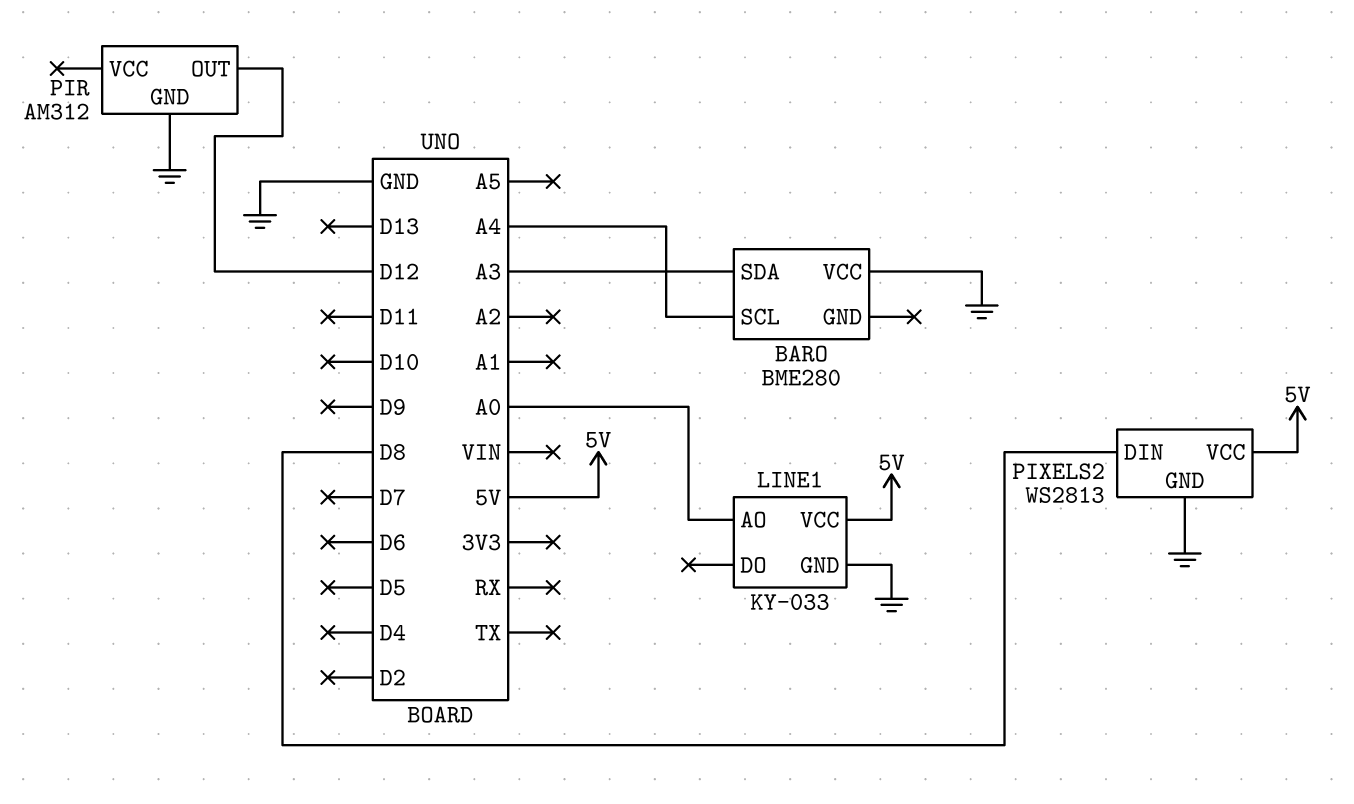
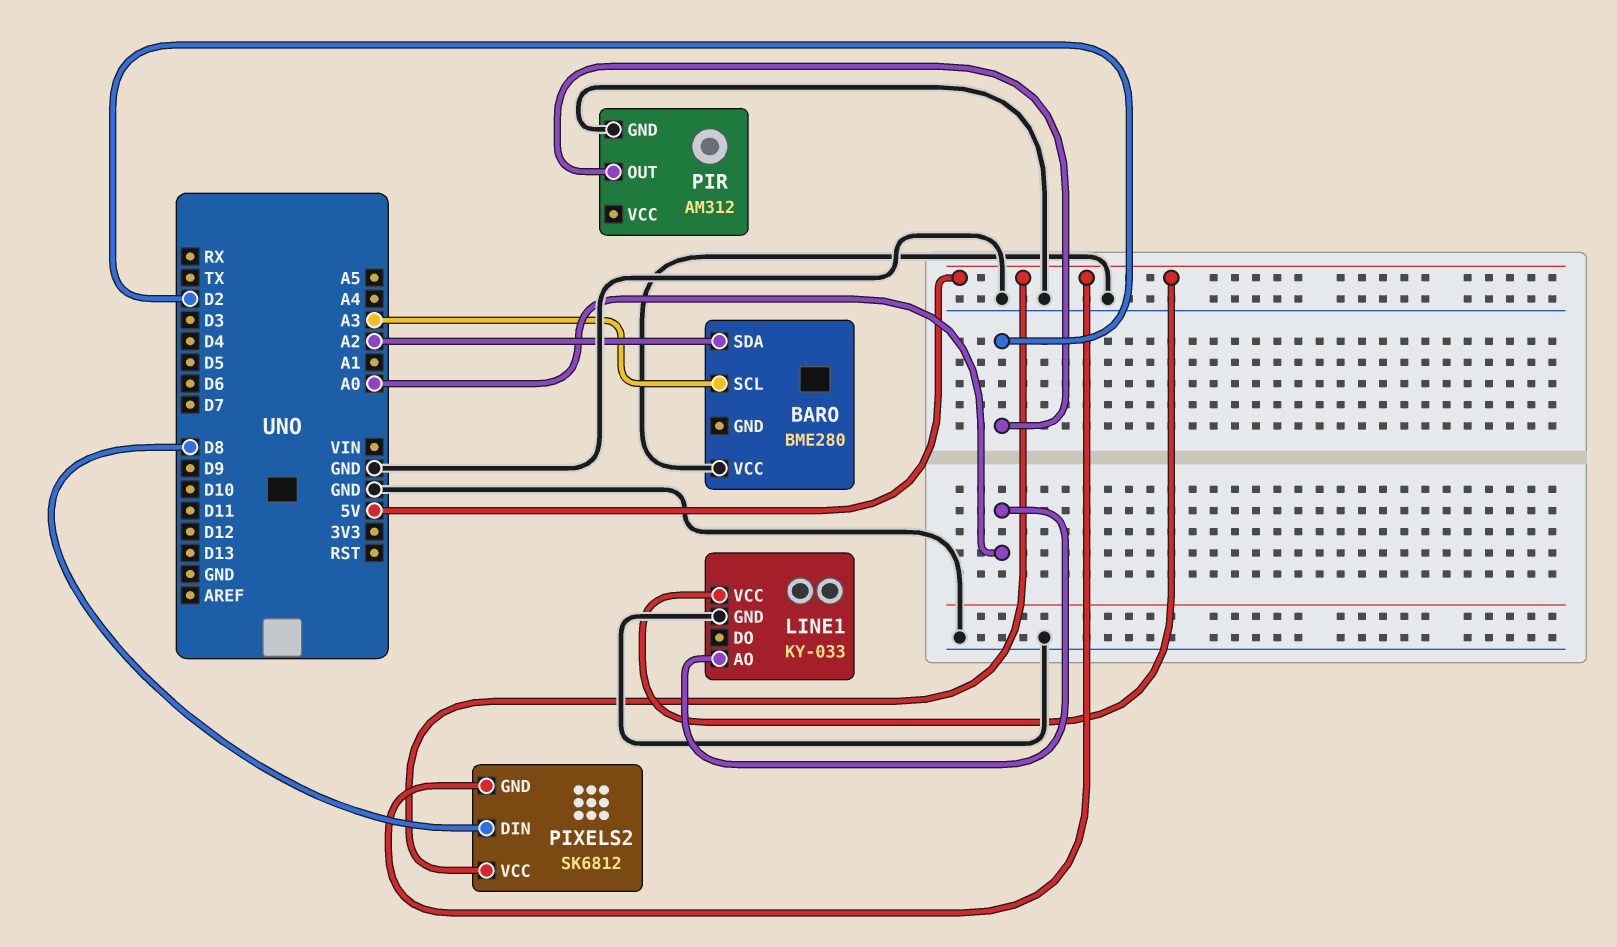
BARO pin SCL: A4 -> A3
BARO pin SDA: A3 -> A2
PIR pin OUT: D12 -> D2
PIXELS2: WS2813 -> SK6812
PIXELS2 pin GND: GND -> 5V

